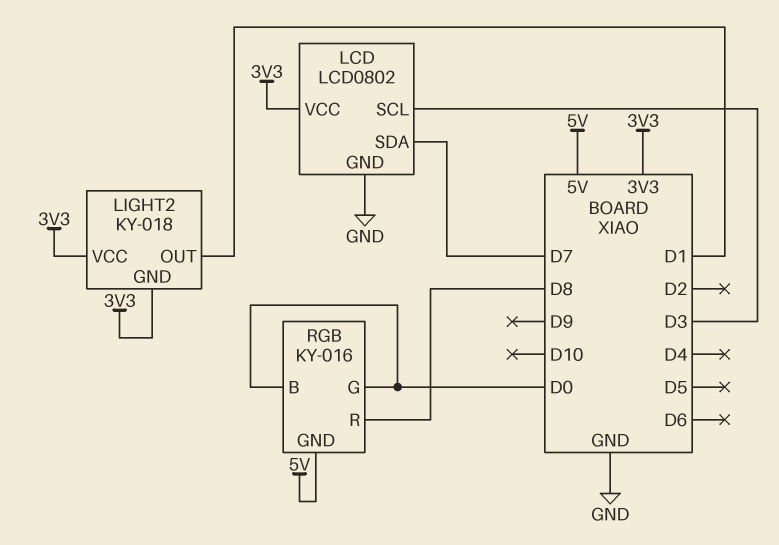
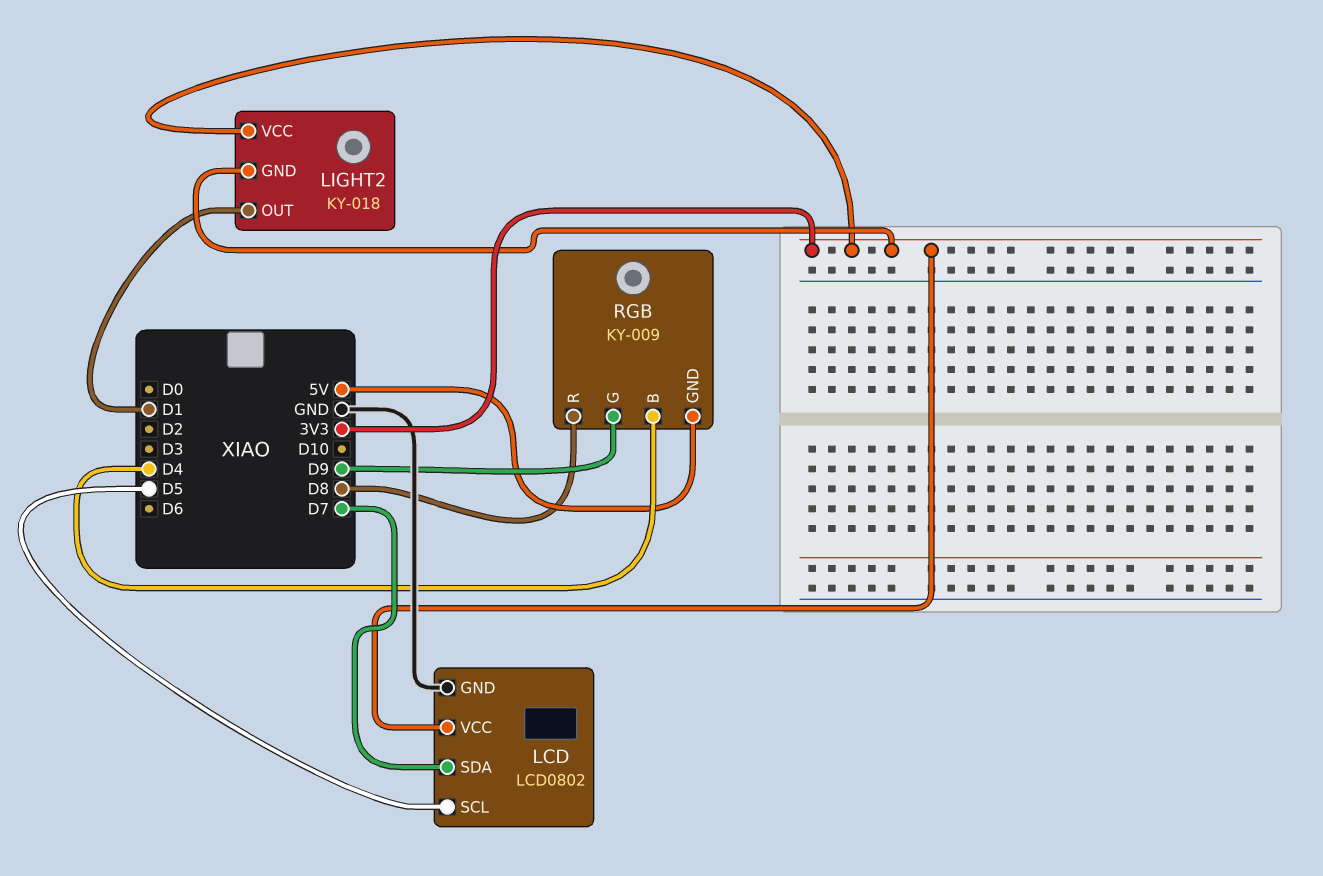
LCD pin SCL: D3 -> D5
RGB: KY-016 -> KY-009
RGB pin B: D0 -> D4
RGB pin G: D0 -> D9

